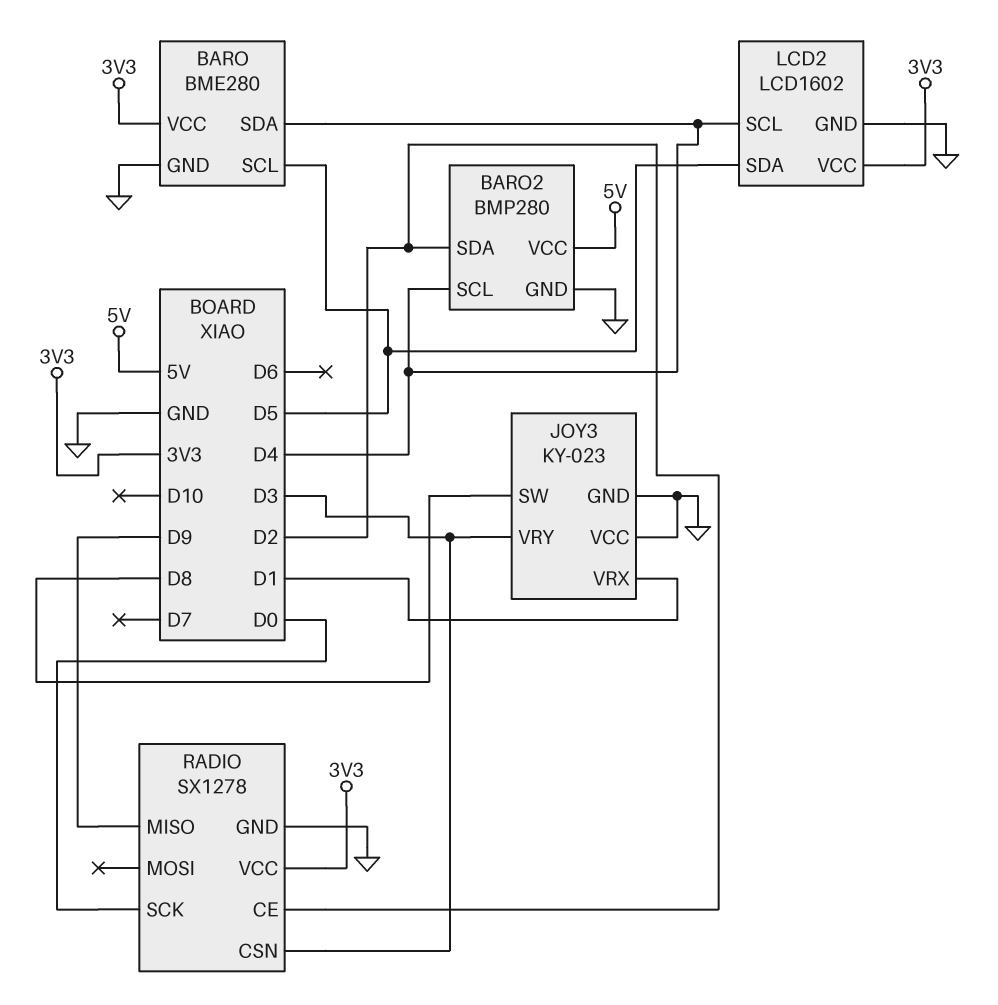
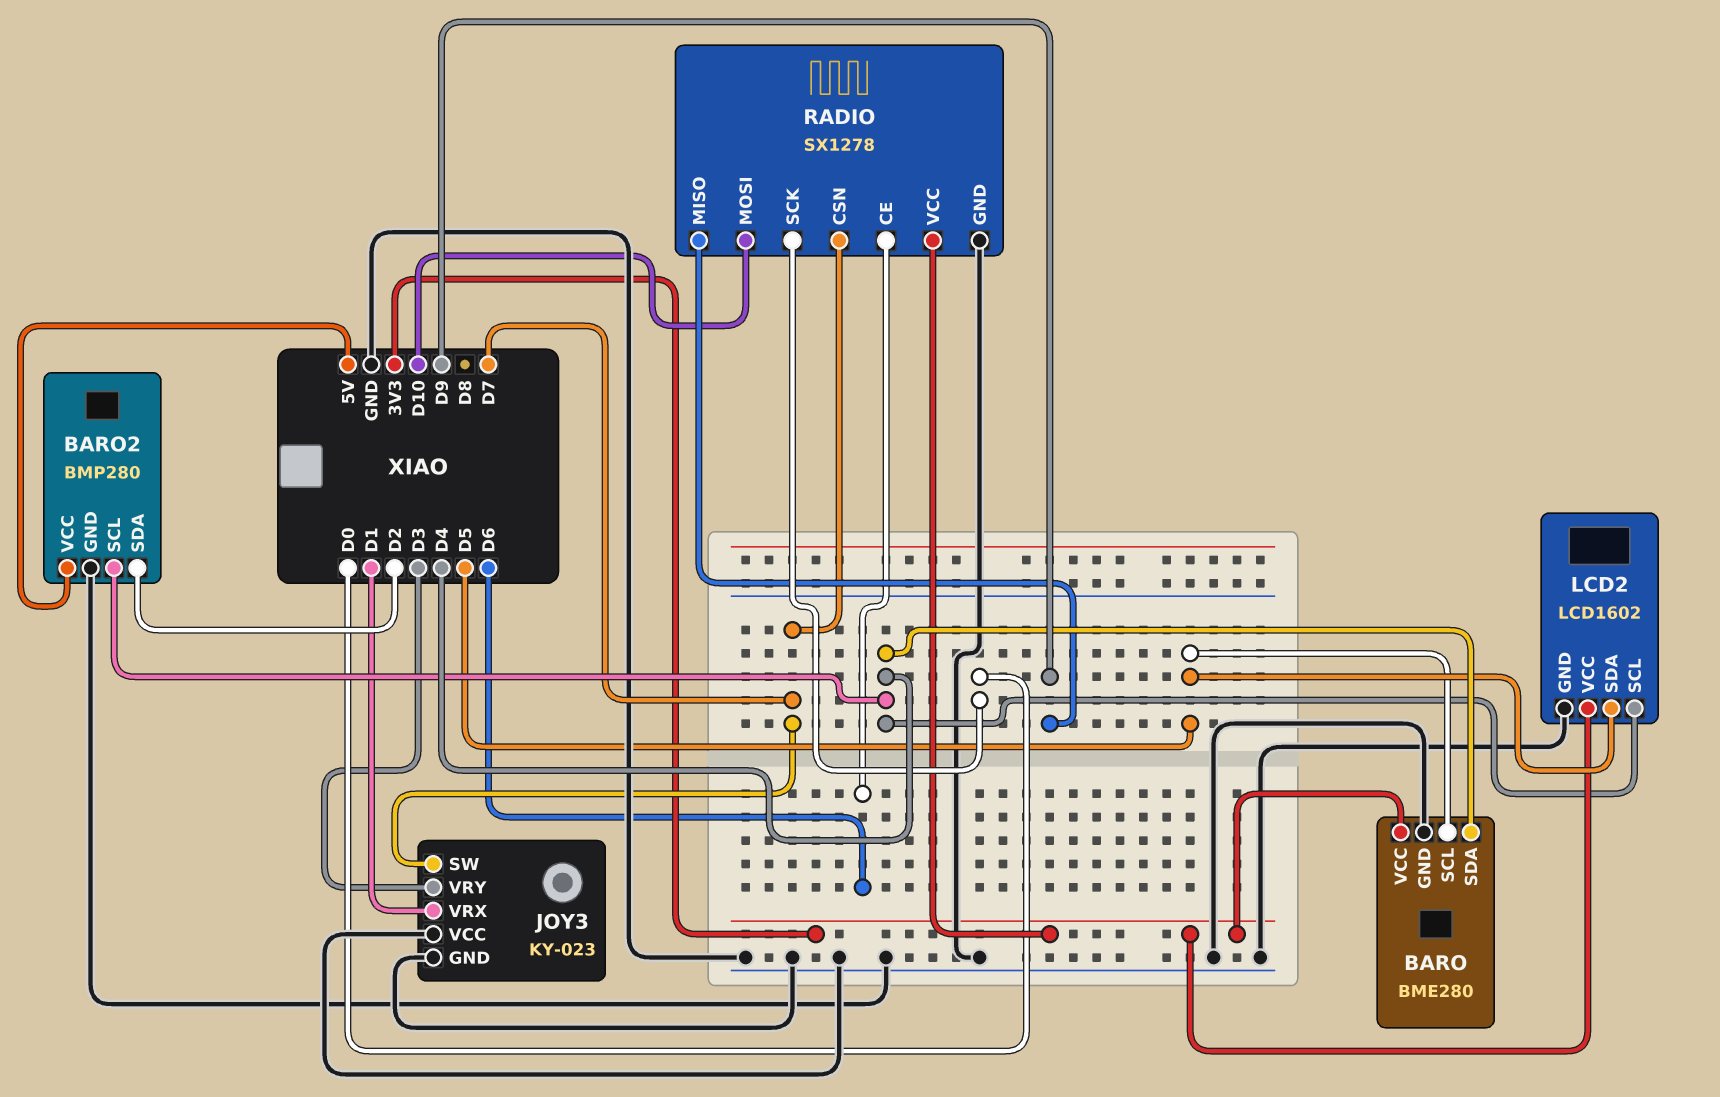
JOY3 pin SW: D8 -> D7
RADIO pin CE: D2 -> D6
RADIO pin CSN: D3 -> D7
RADIO pin MOSI: none -> D10

